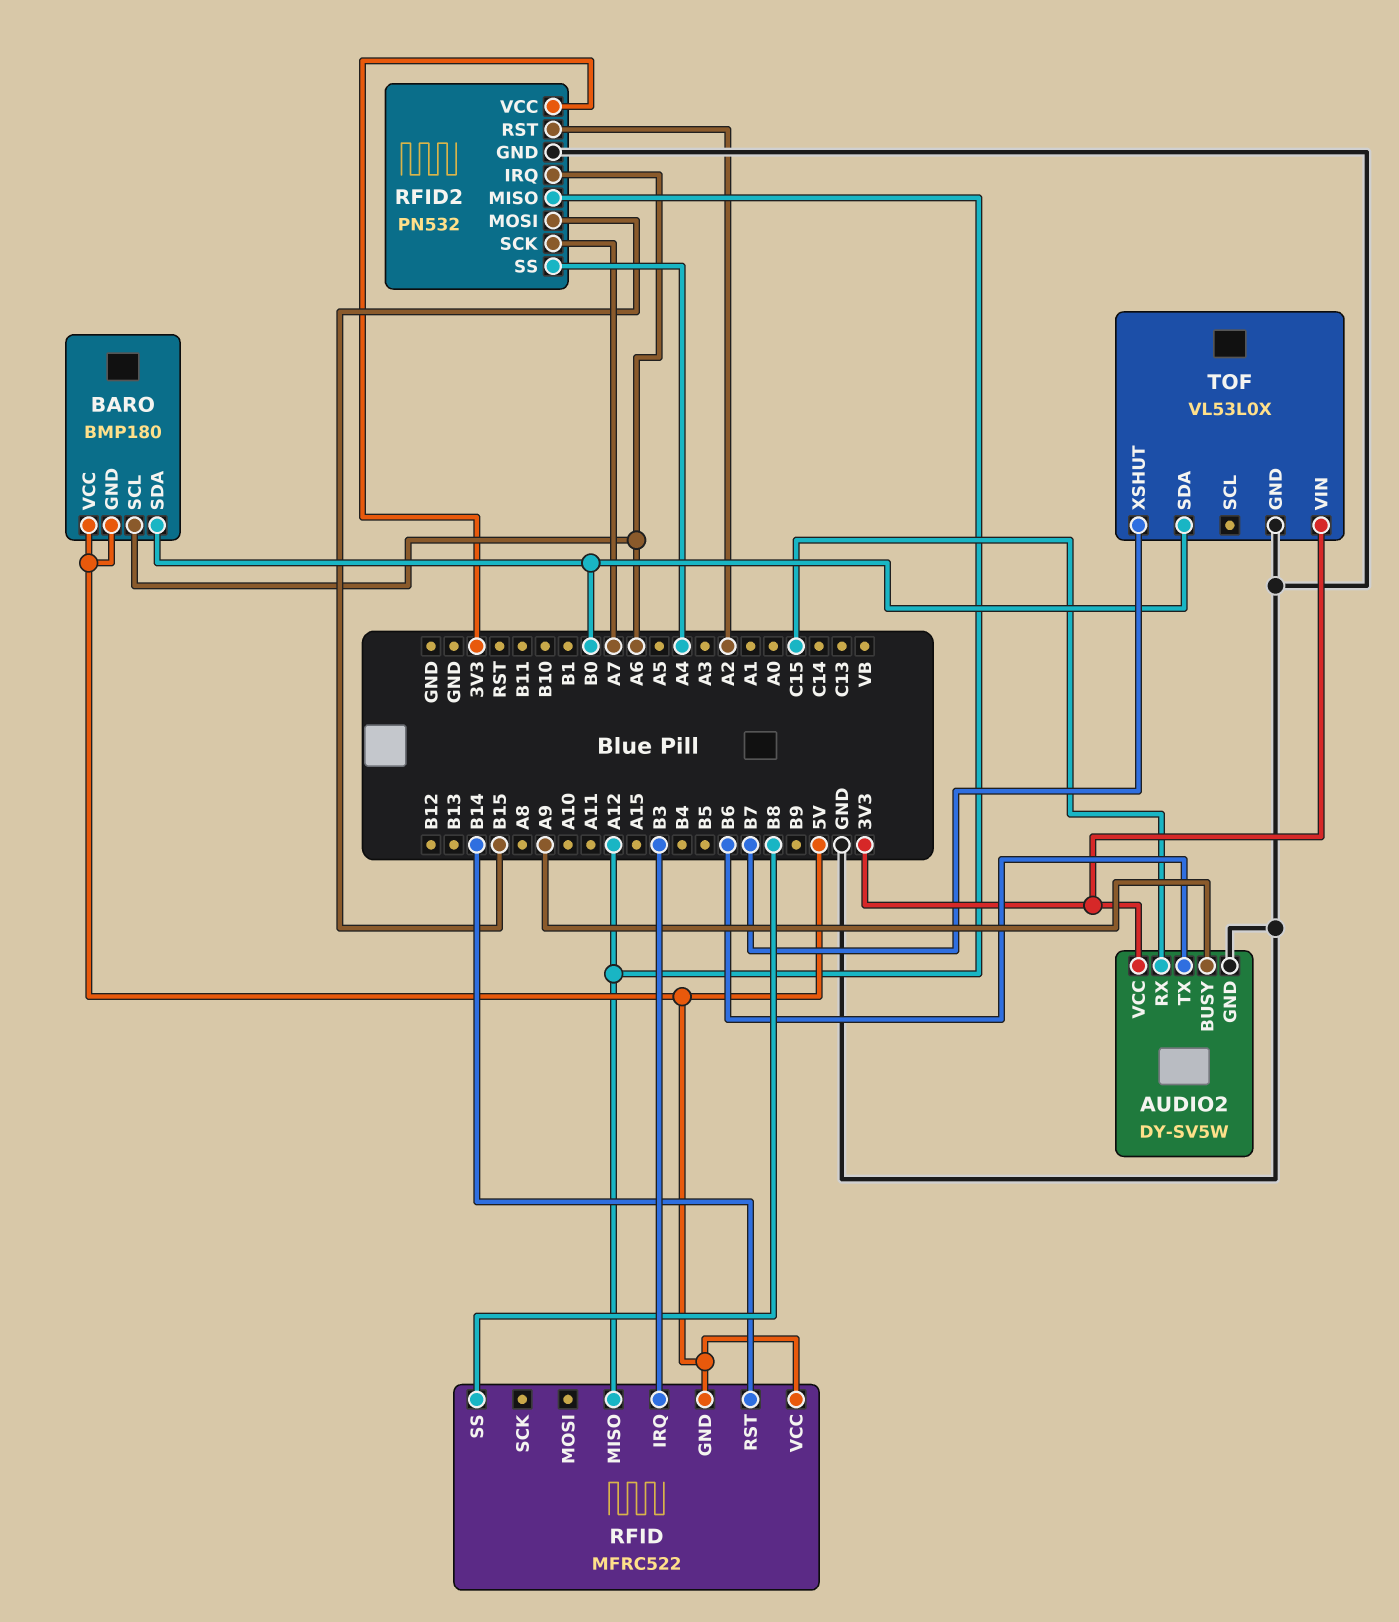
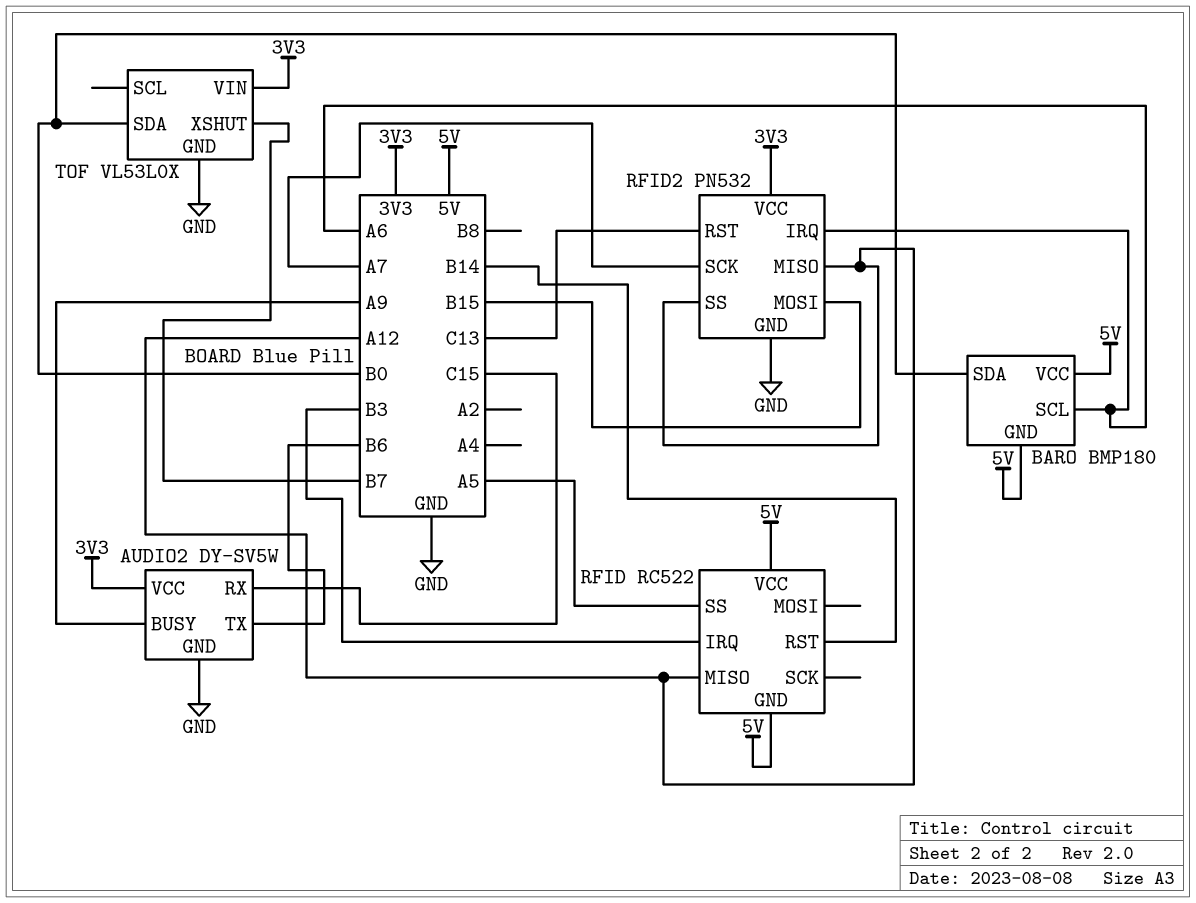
RFID: MFRC522 -> RC522
RFID pin SS: B8 -> A5
RFID2 pin RST: A2 -> C13
RFID2 pin SS: A4 -> A12

